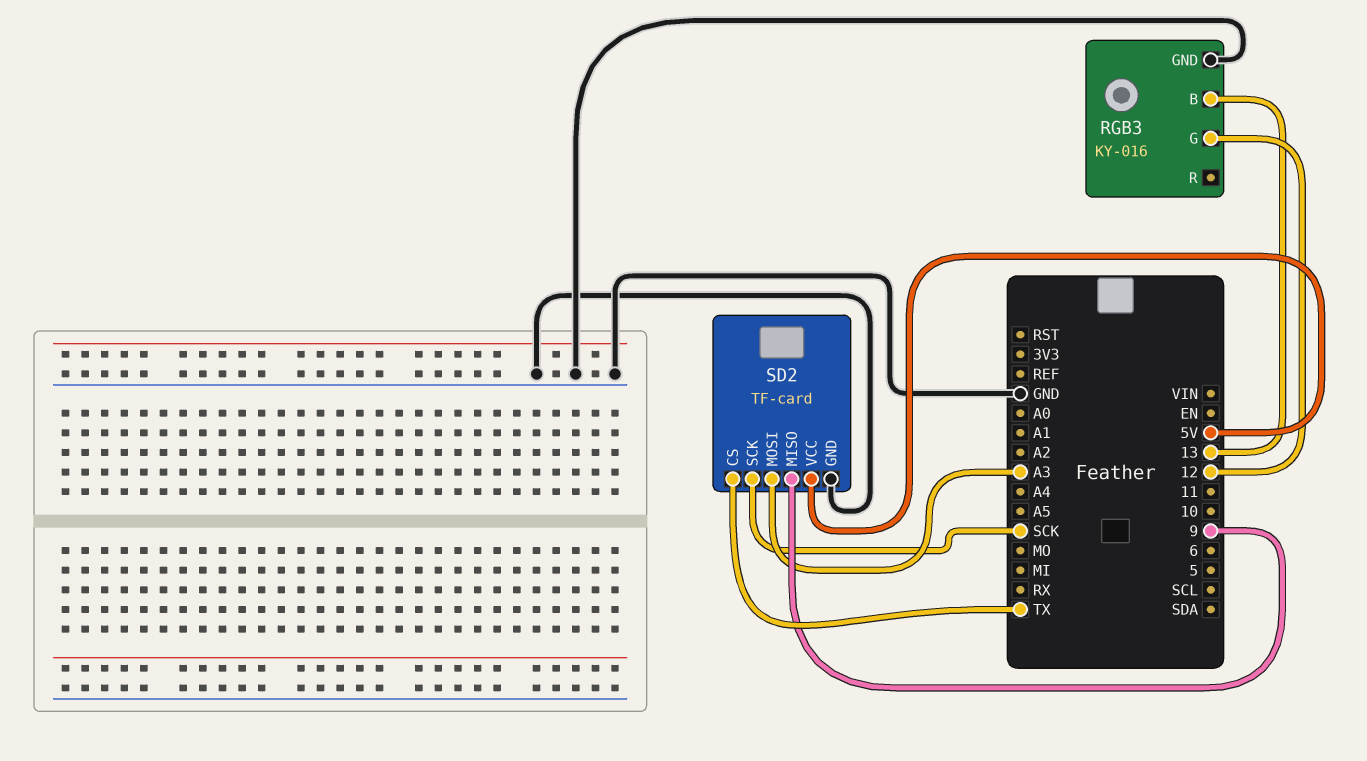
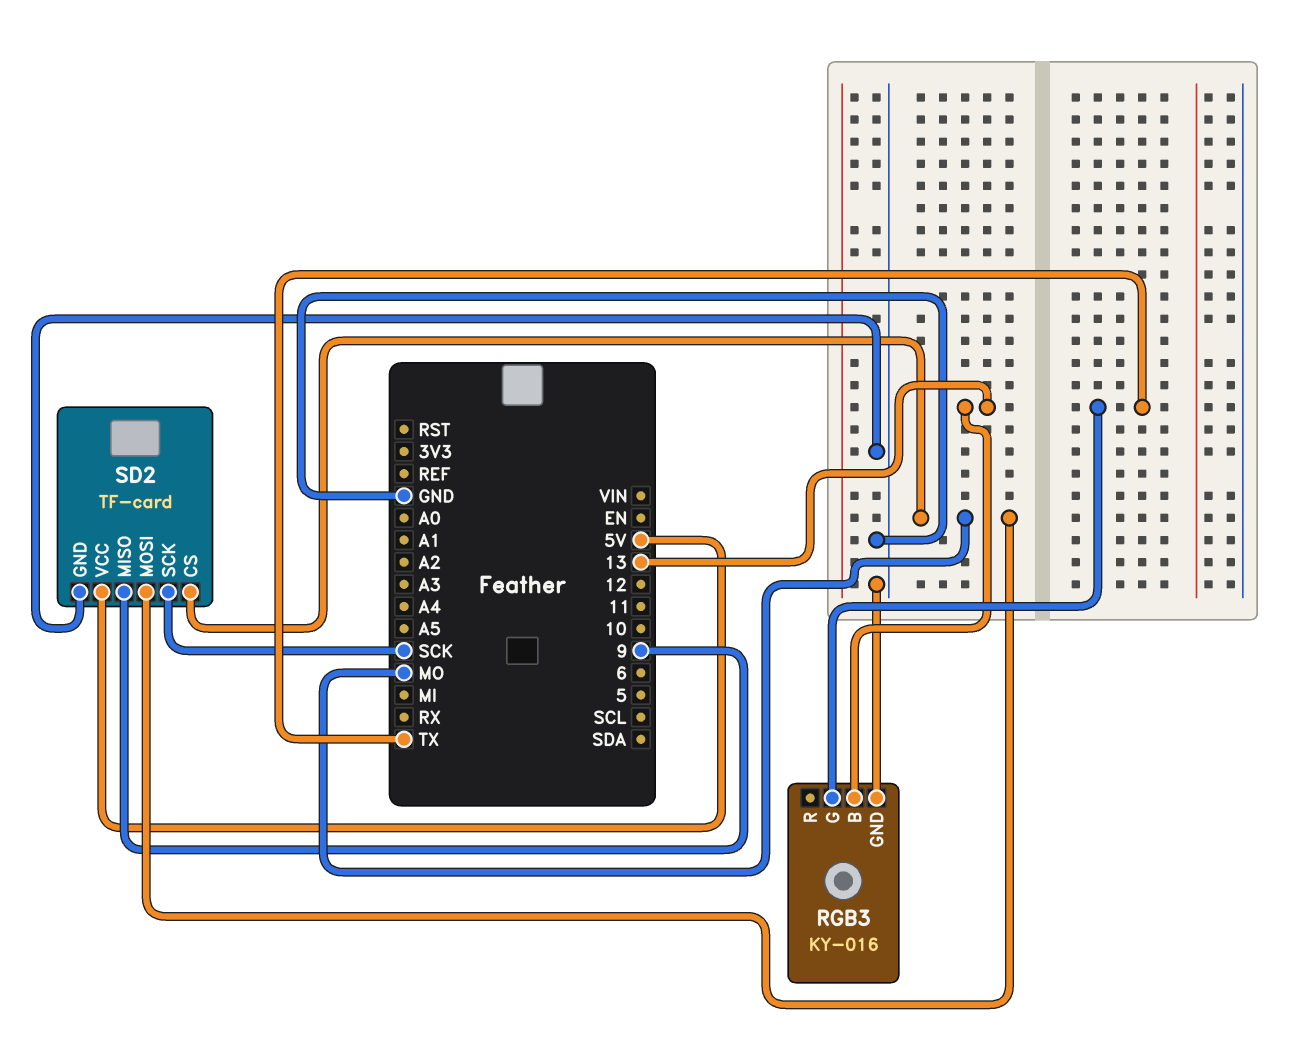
RGB3 pin G: 12 -> TX
SD2 pin CS: TX -> MO
SD2 pin MOSI: A3 -> MO

